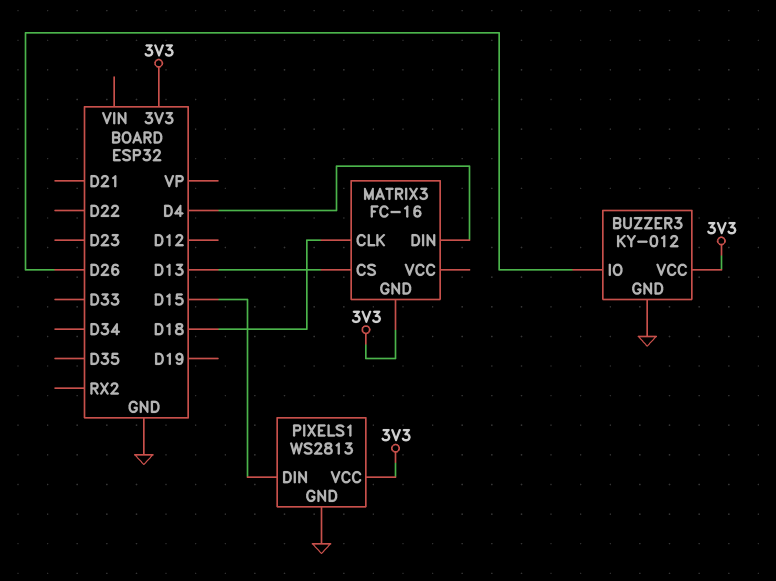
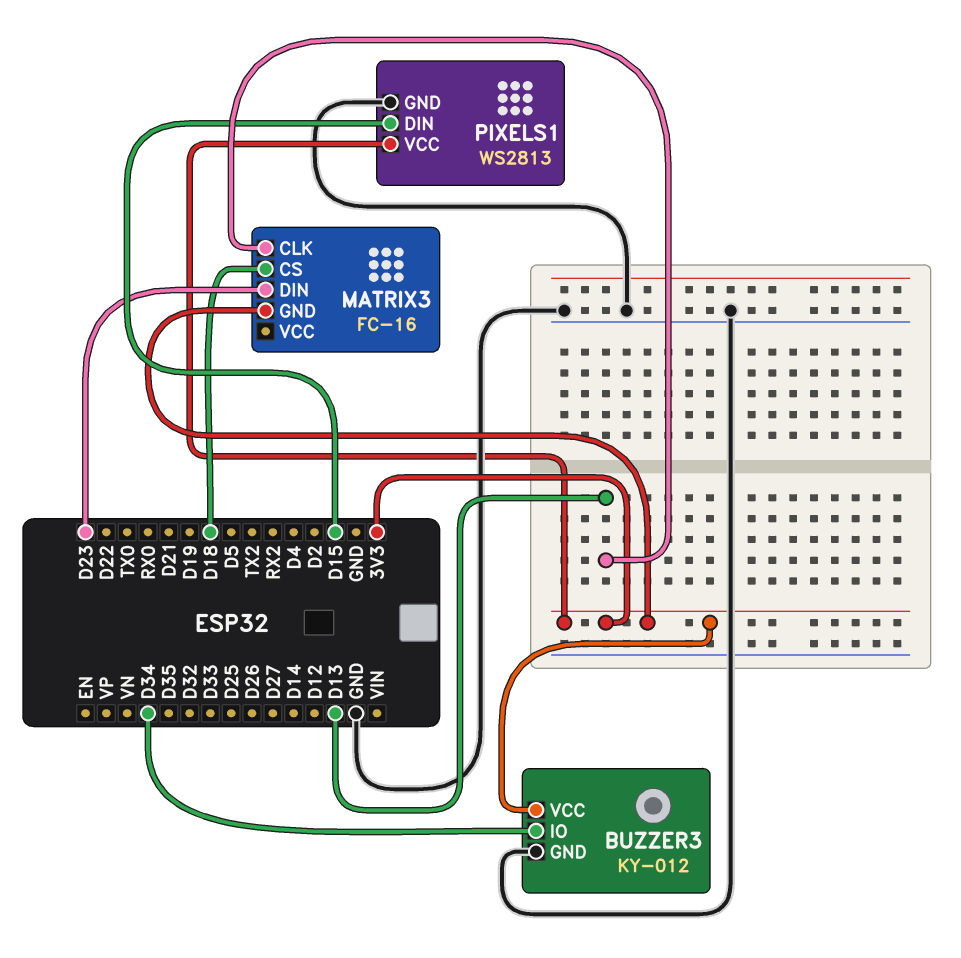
BUZZER3 pin IO: D26 -> D34
MATRIX3 pin CLK: D18 -> D13
MATRIX3 pin CS: D13 -> D18
MATRIX3 pin DIN: D4 -> D23

